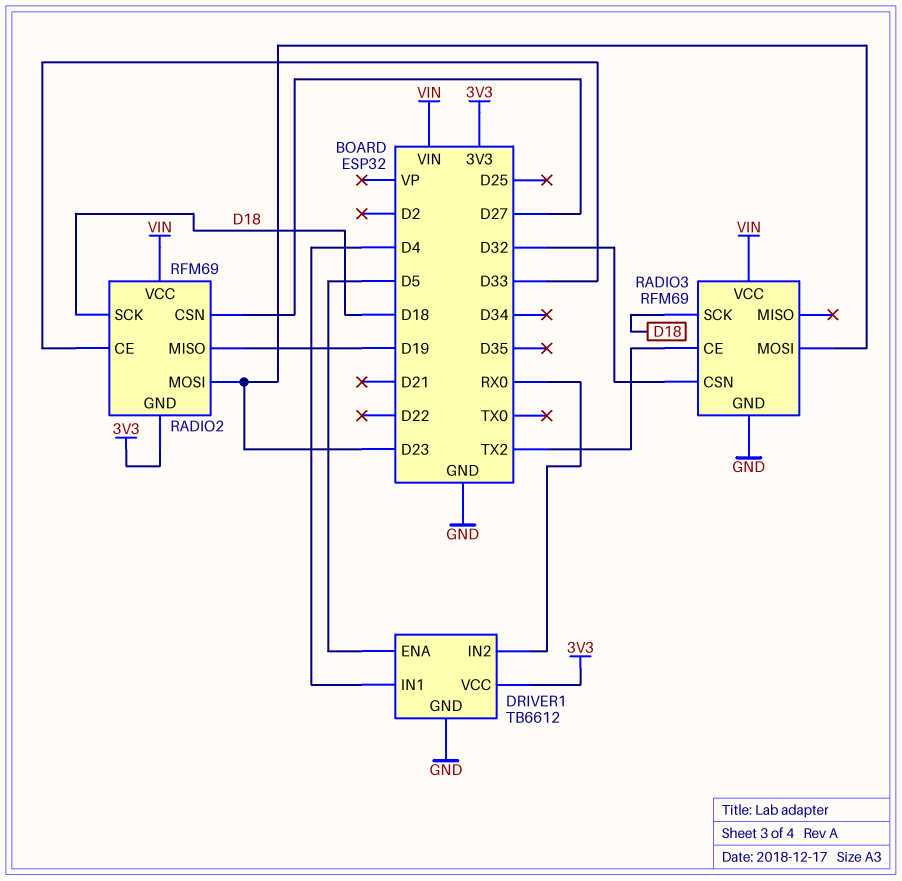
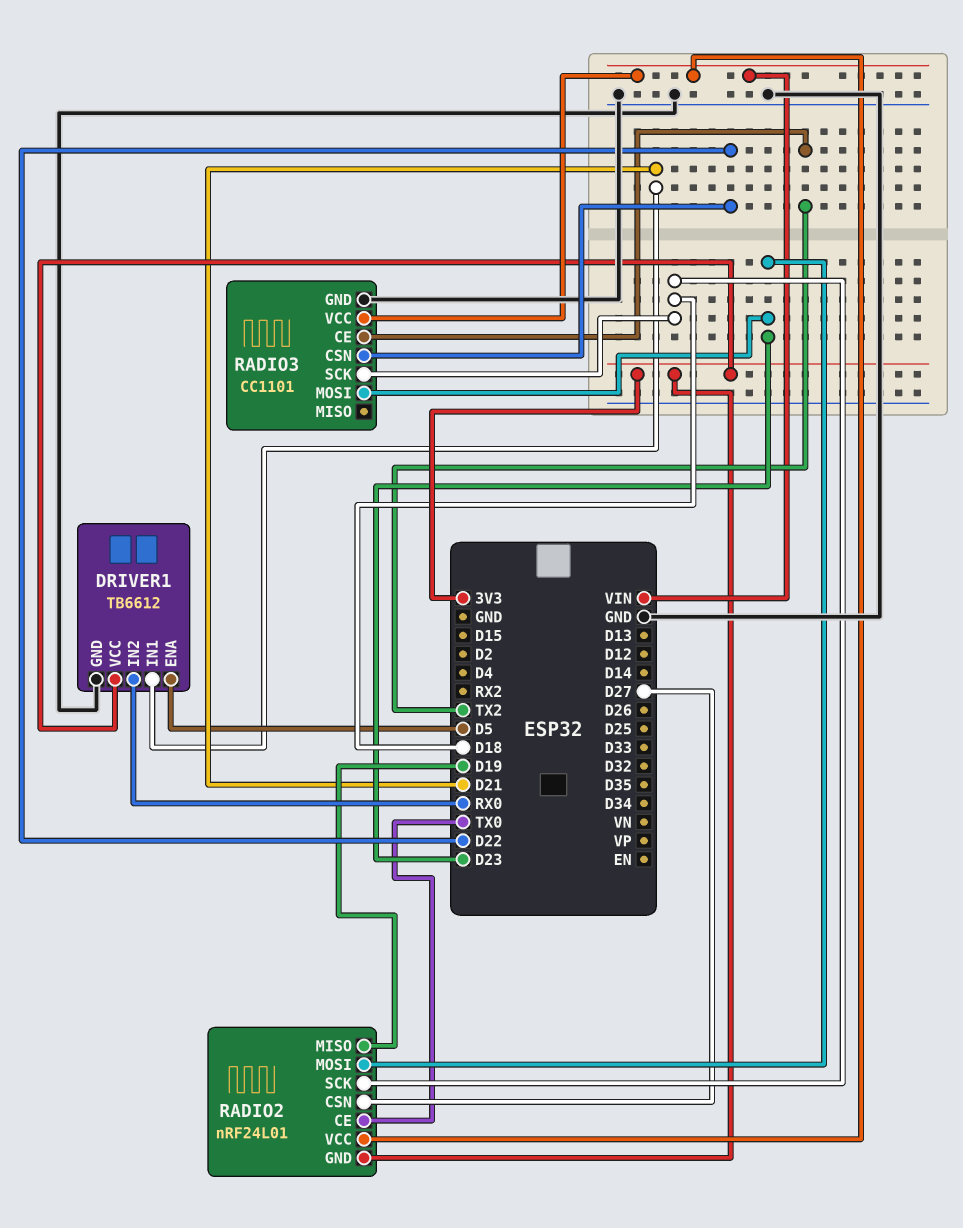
DRIVER1 pin IN1: D4 -> D21
RADIO2: RFM69 -> nRF24L01
RADIO2 pin CE: D33 -> TX0
RADIO3: RFM69 -> CC1101
RADIO3 pin CSN: D32 -> D22

